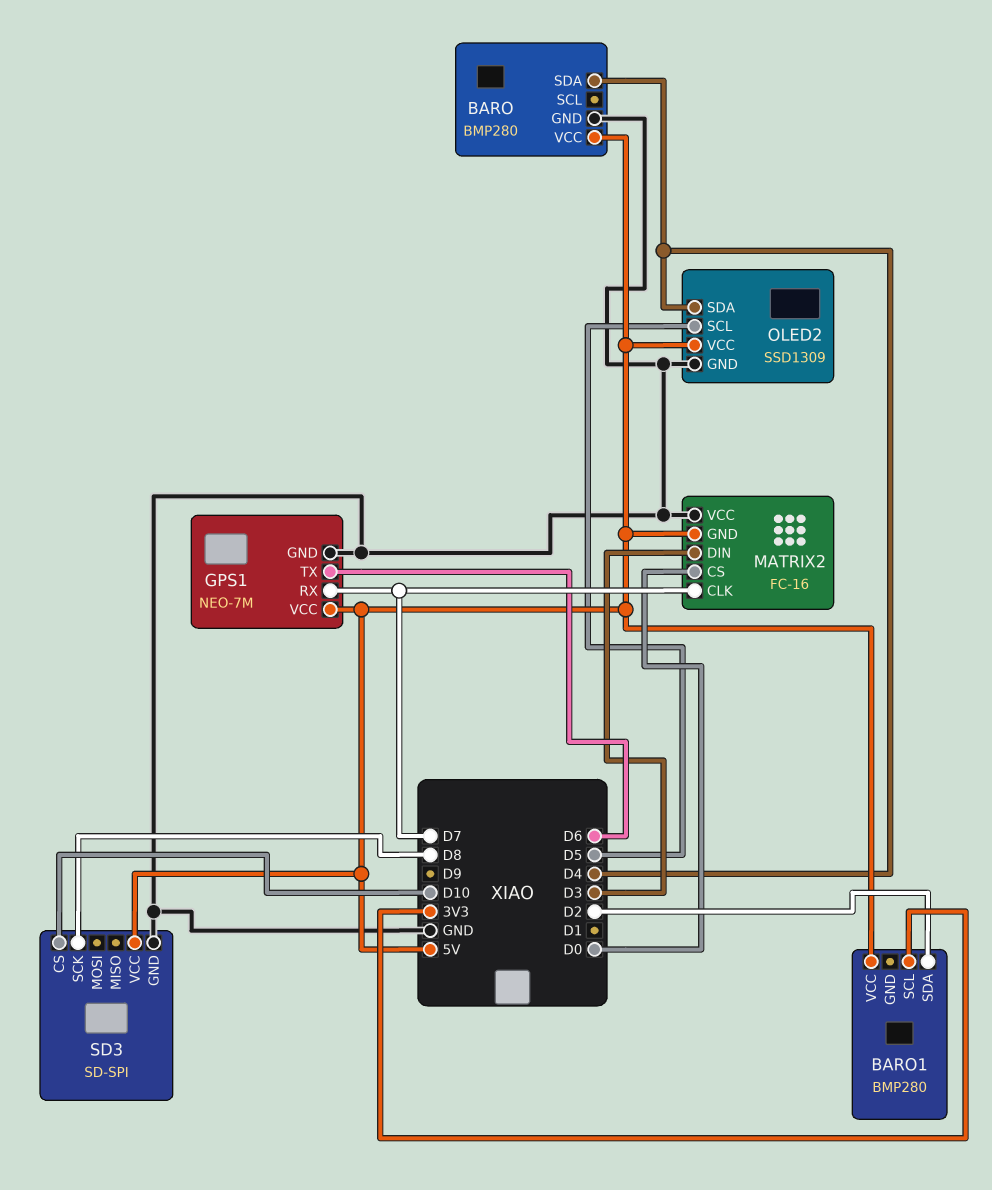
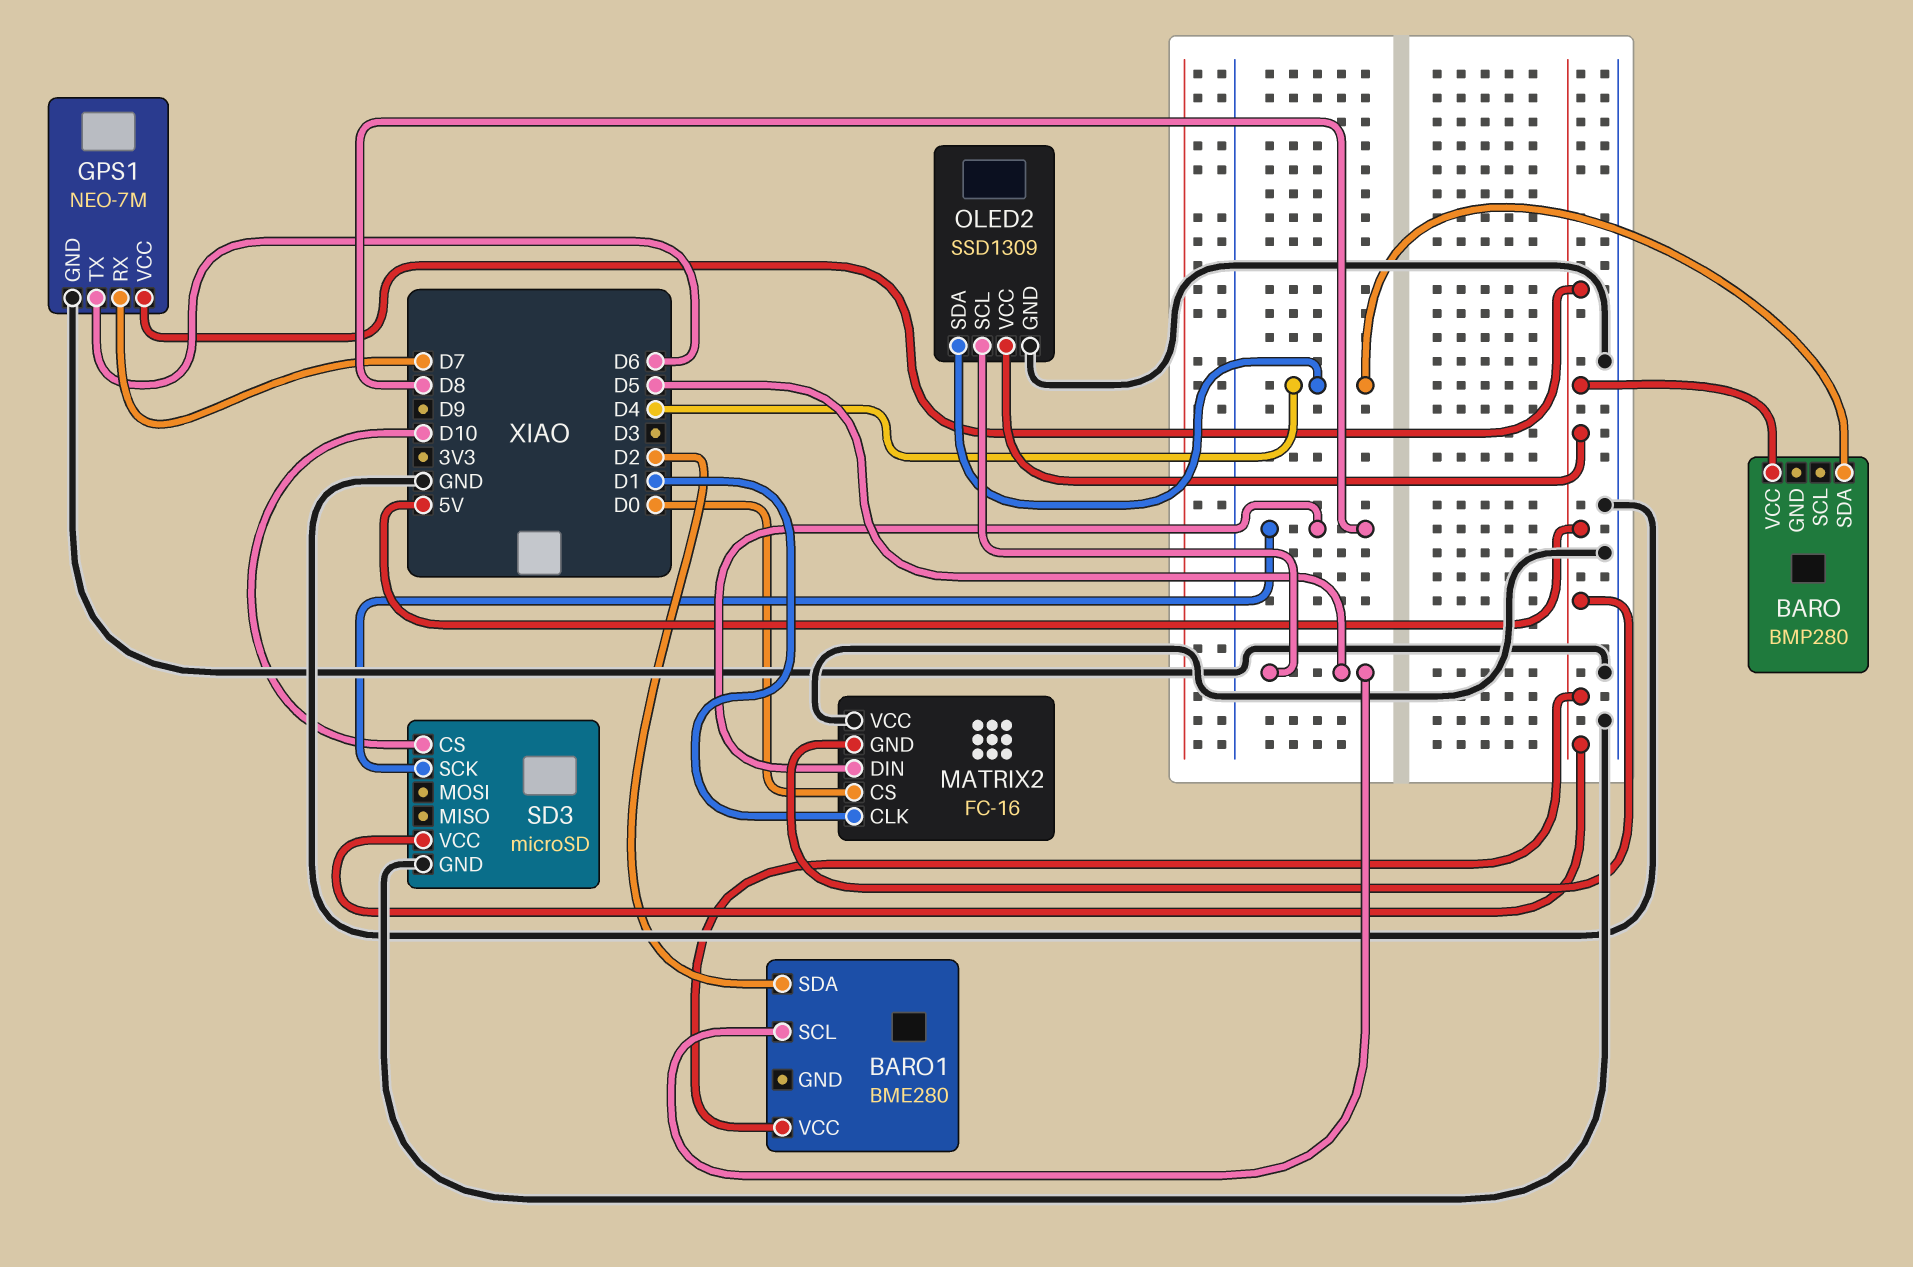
BARO pin GND: GND -> none
BARO1: BMP280 -> BME280
BARO1 pin SCL: 3V3 -> D5
MATRIX2 pin CLK: D7 -> D1
MATRIX2 pin DIN: D3 -> D8
SD3: SD-SPI -> microSD

